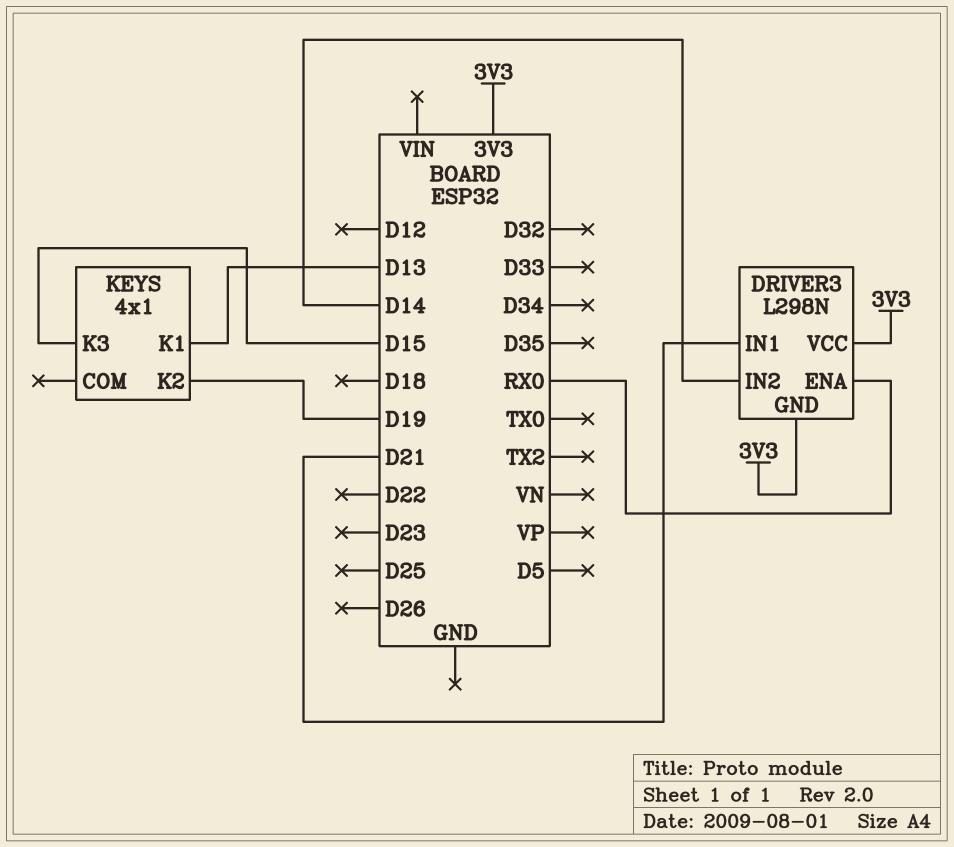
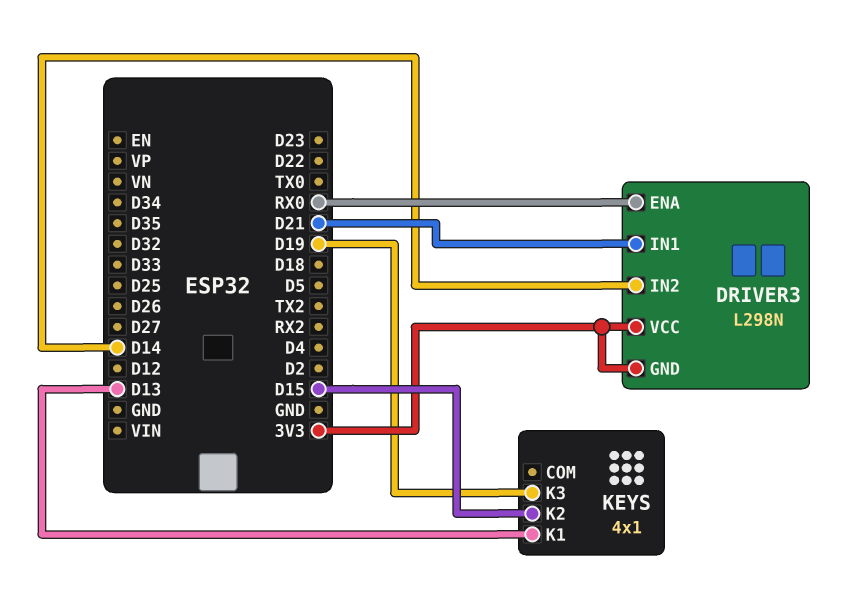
KEYS pin K2: D19 -> D15
KEYS pin K3: D15 -> D19

